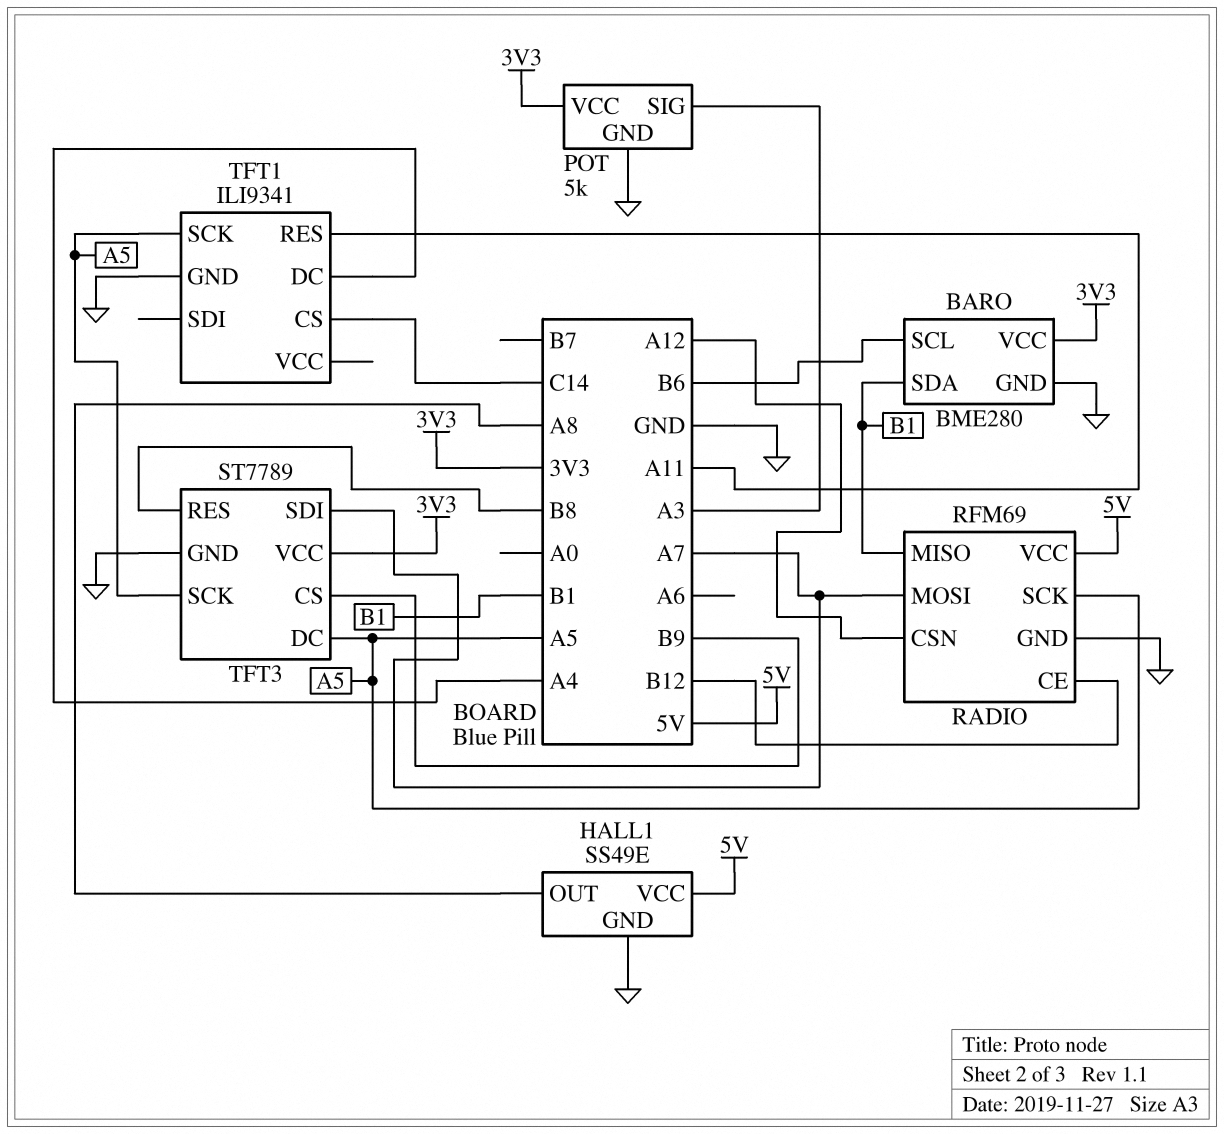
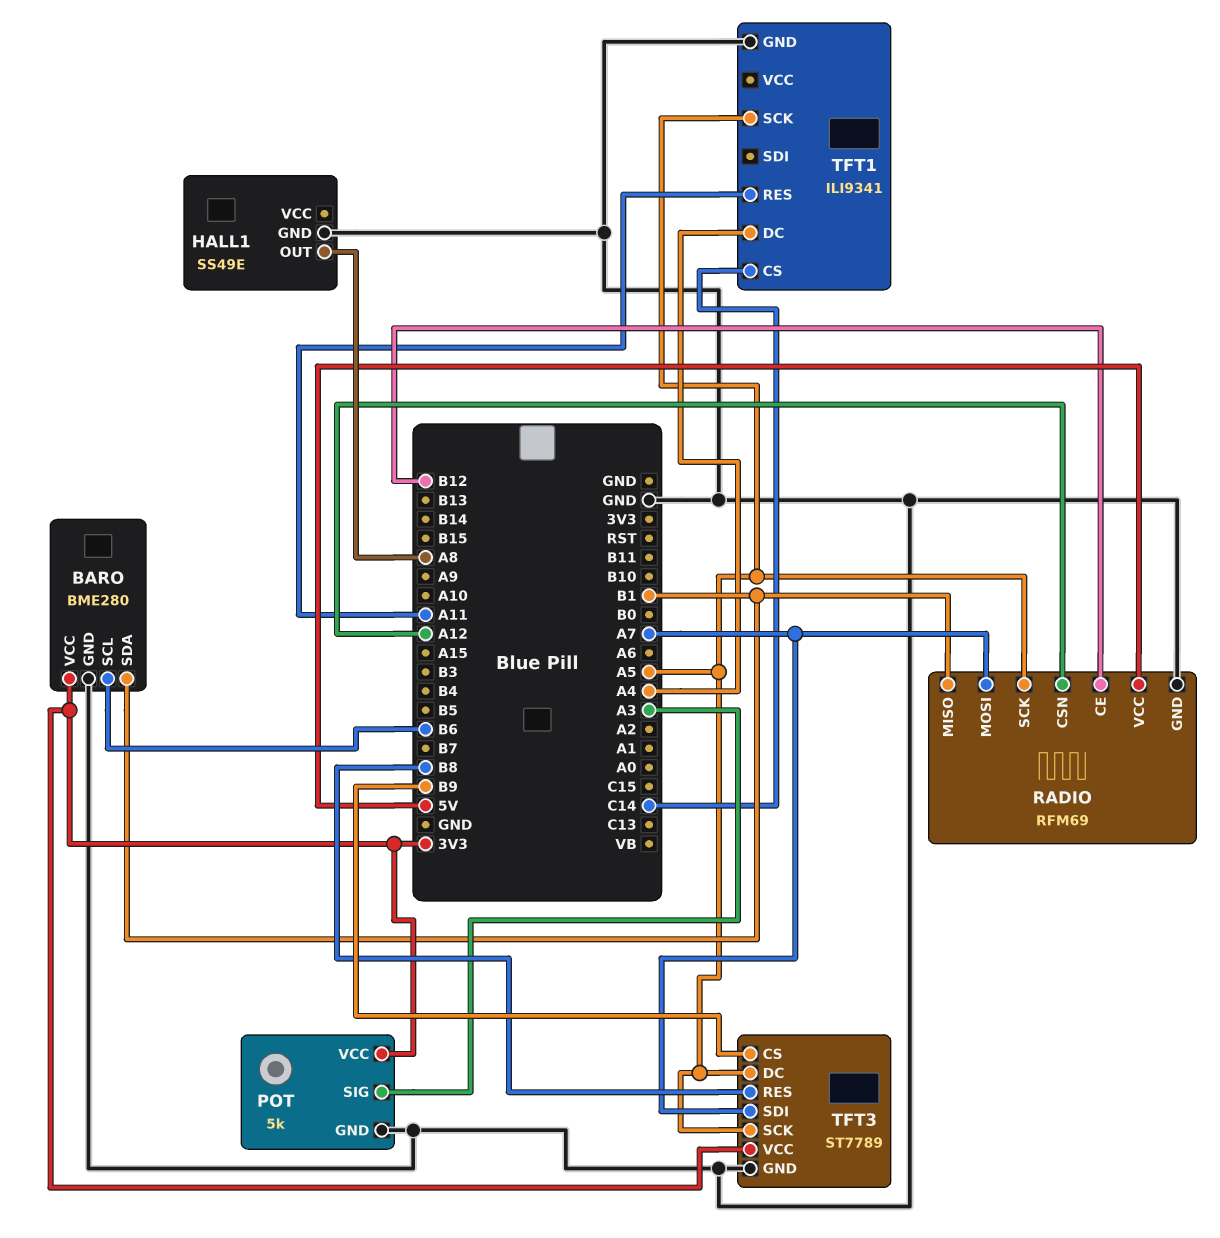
HALL1 pin VCC: 5V -> none

